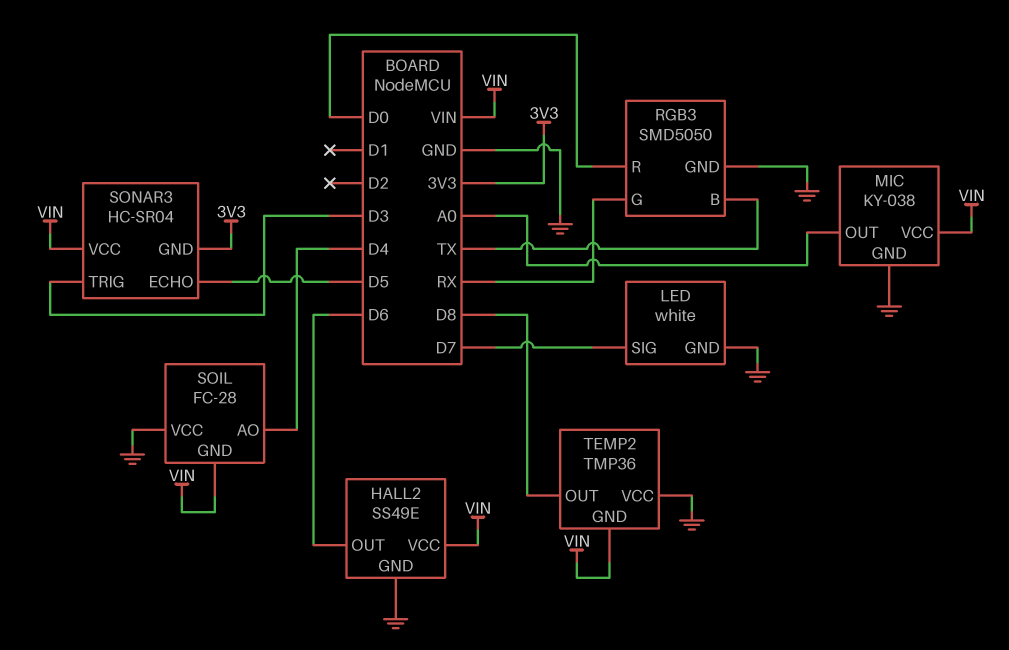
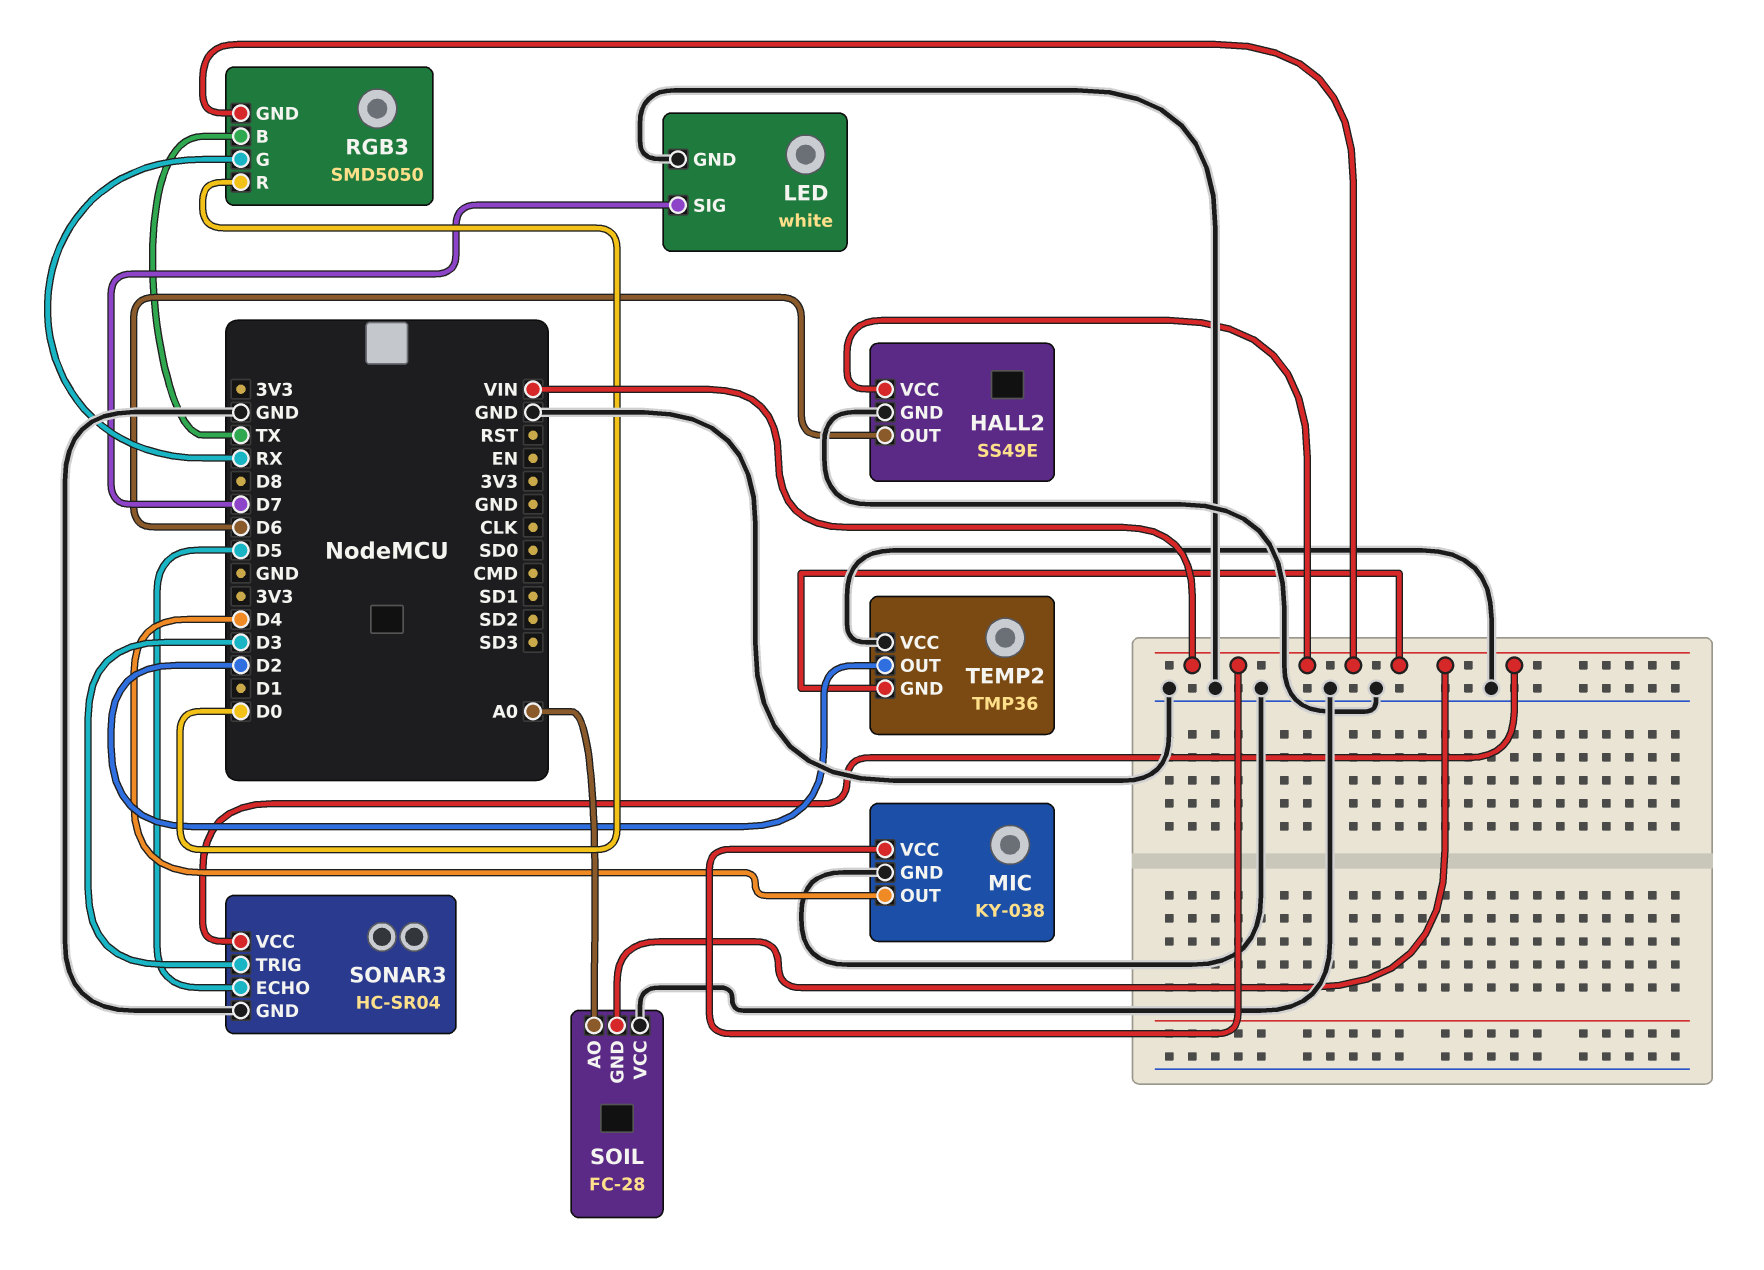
MIC pin OUT: A0 -> D4
RGB3 pin GND: GND -> VIN
SOIL pin AO: D4 -> A0
SONAR3 pin GND: 3V3 -> GND
TEMP2 pin OUT: D8 -> D2

